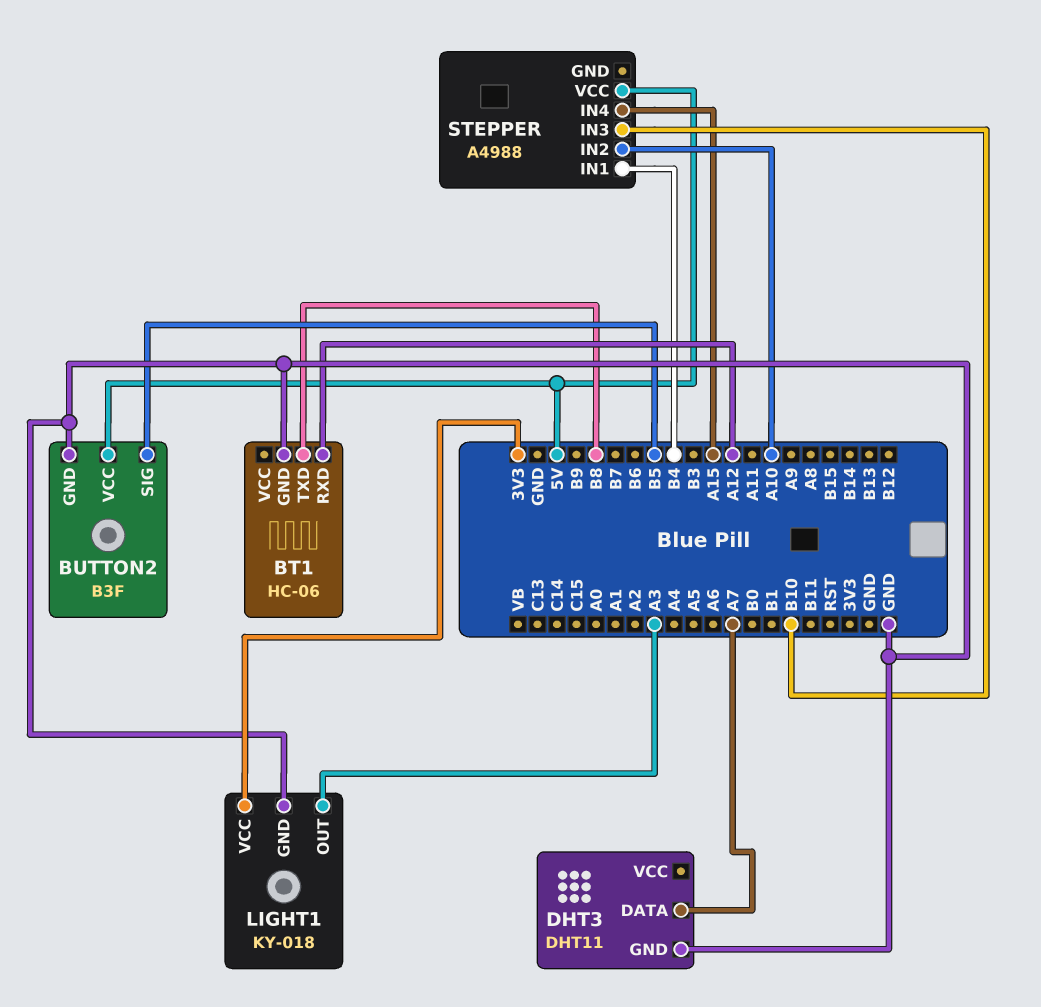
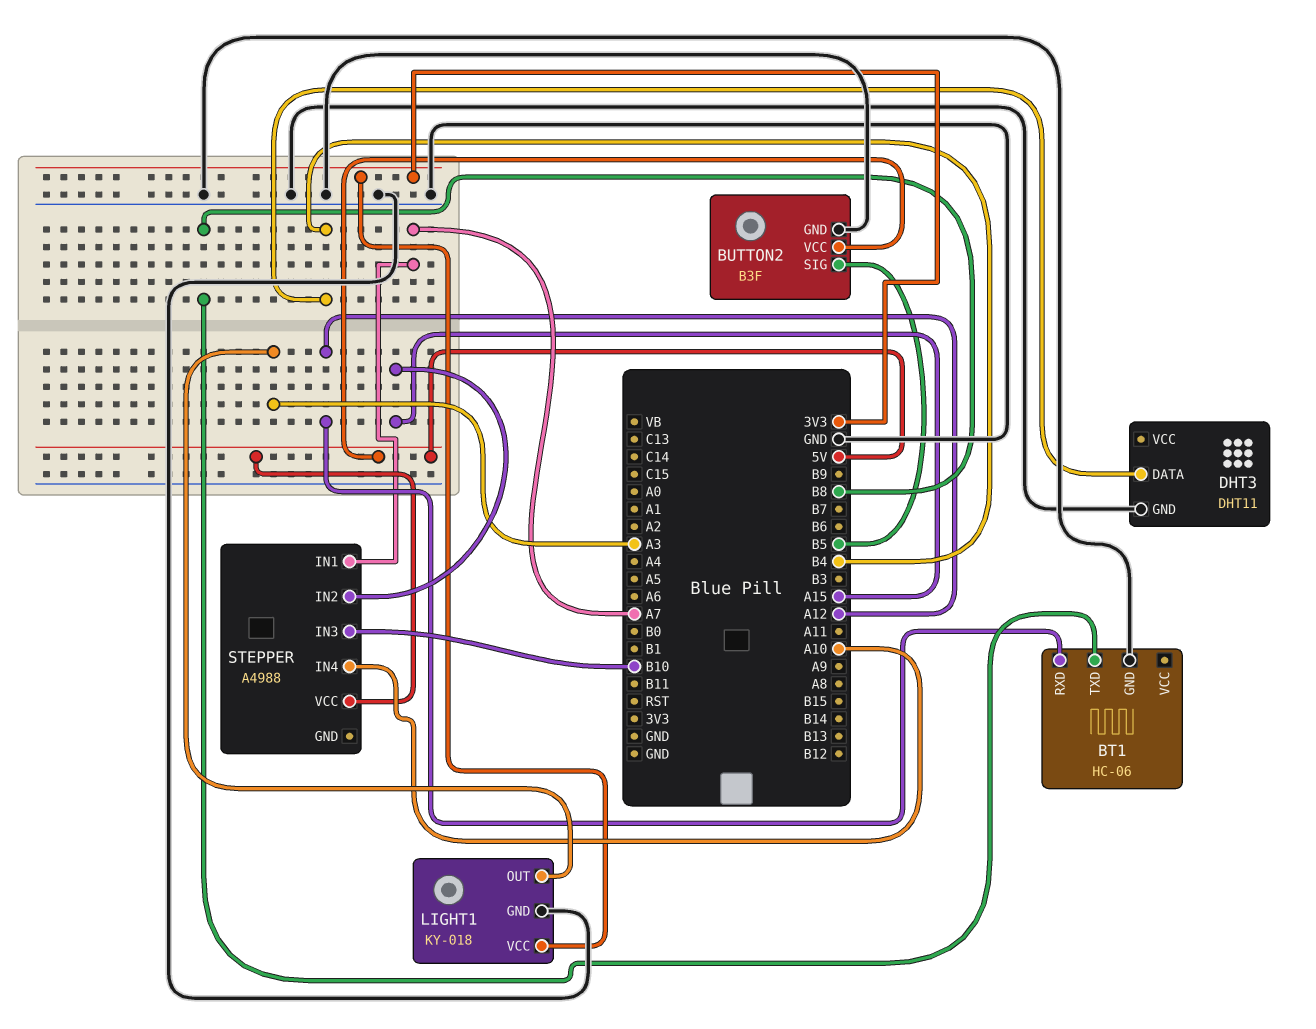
DHT3 pin DATA: A7 -> B4
STEPPER pin IN1: B4 -> A7
STEPPER pin IN2: A10 -> A15
STEPPER pin IN4: A15 -> A10

